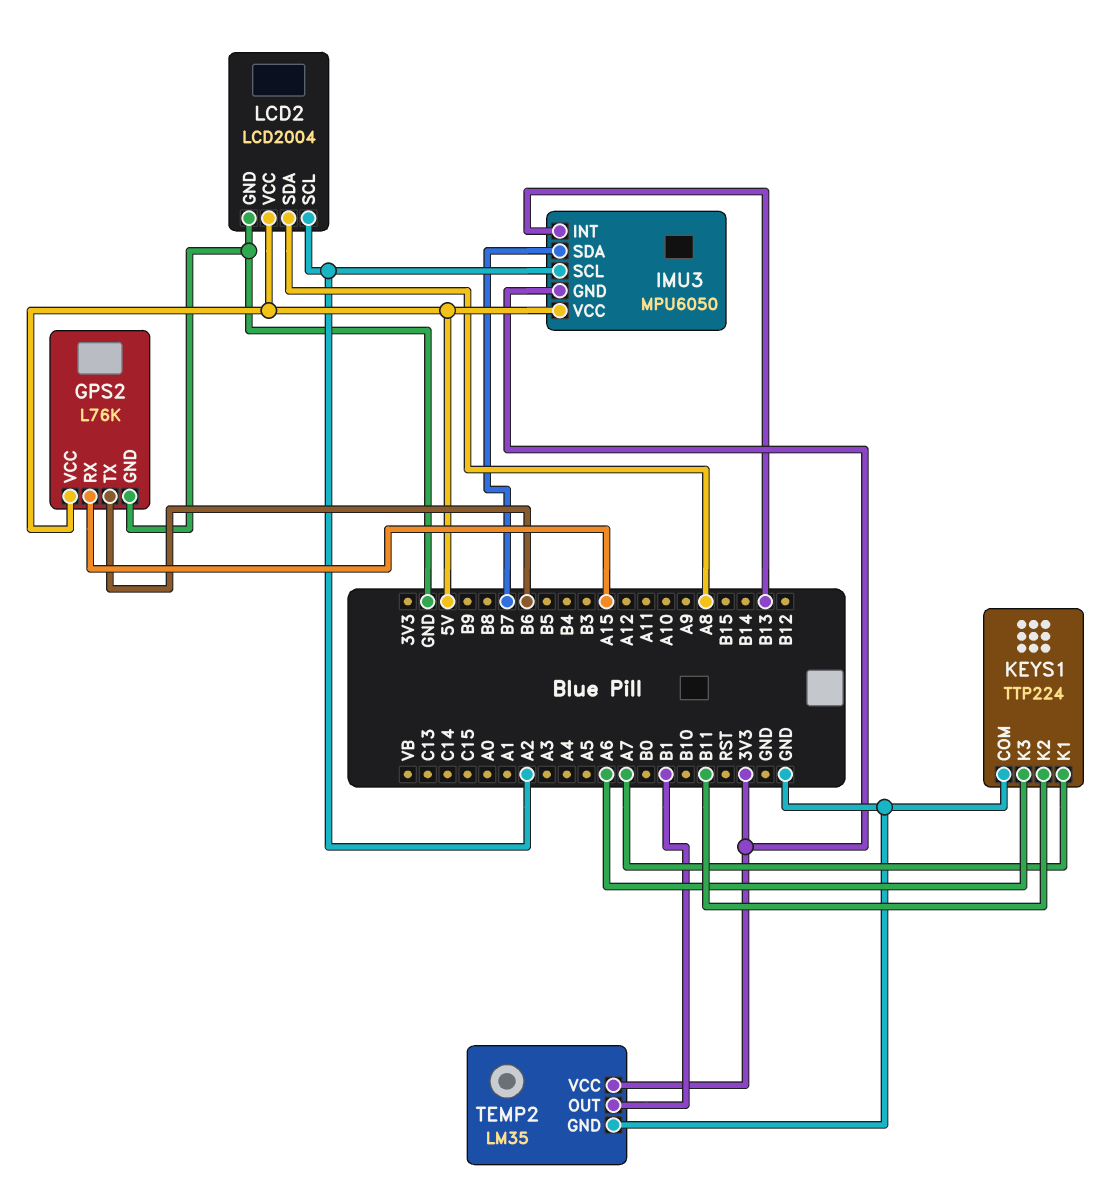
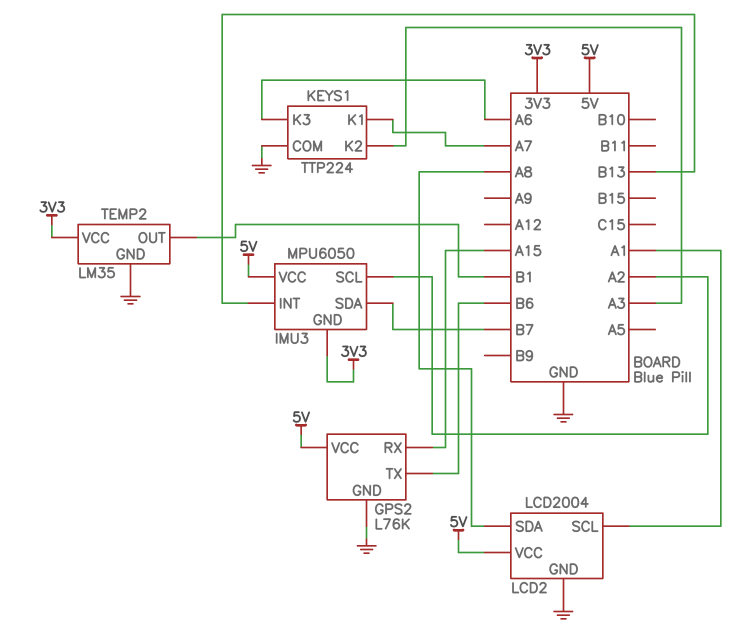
KEYS1 pin K2: B11 -> A3
LCD2 pin SCL: A2 -> A1

